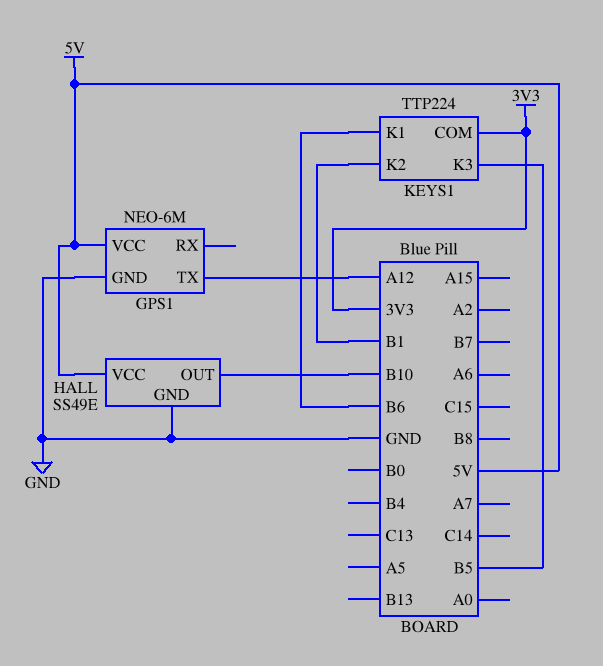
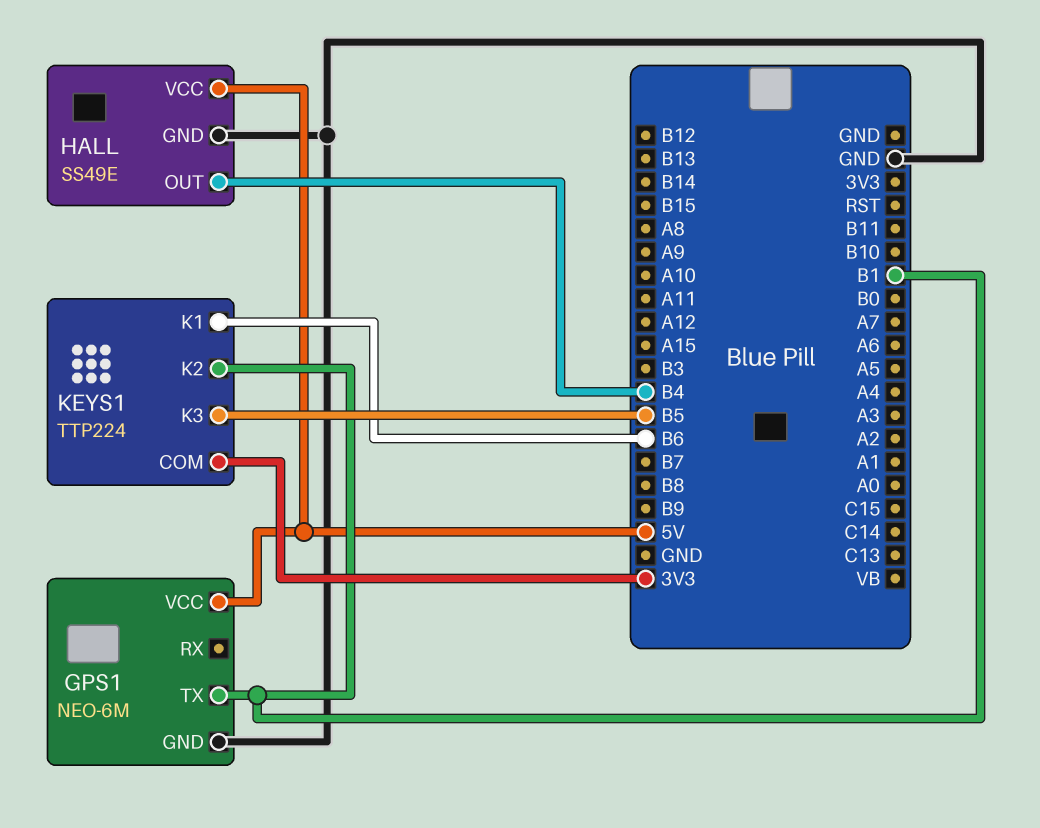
GPS1 pin TX: A12 -> B1
HALL pin OUT: B10 -> B4

